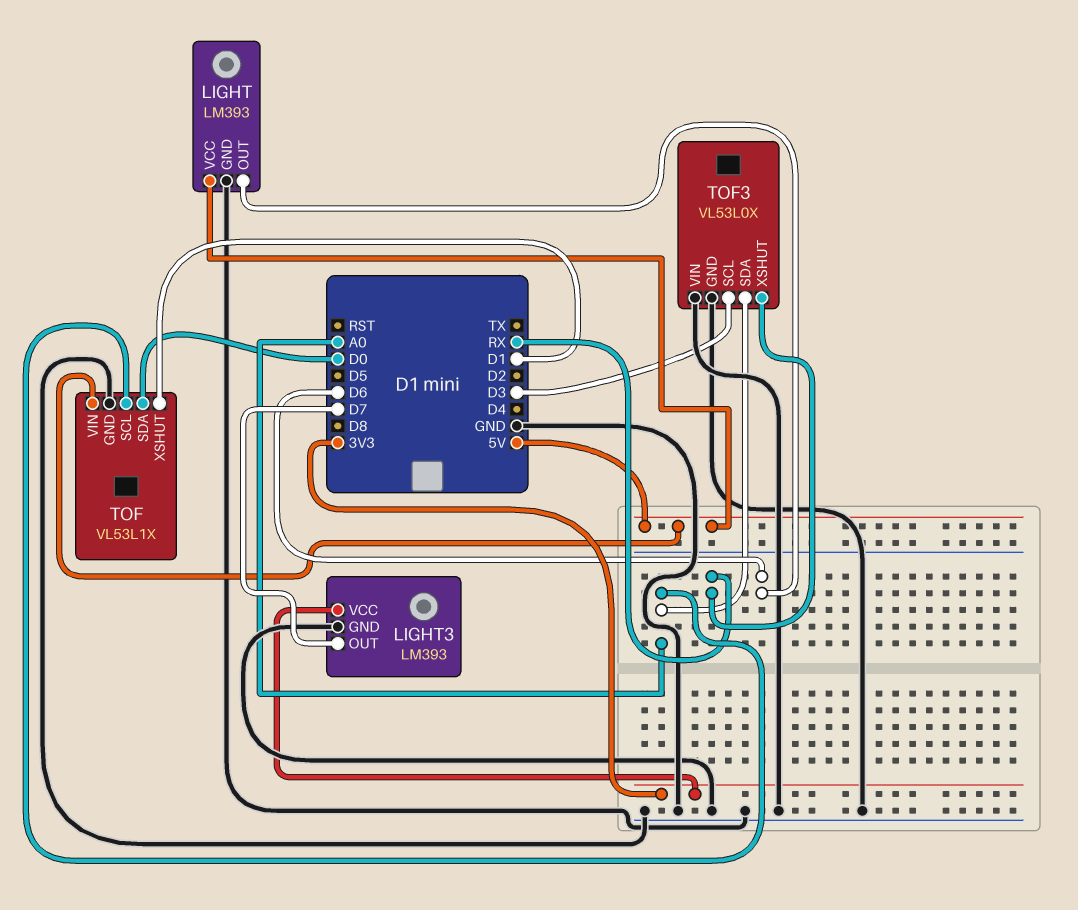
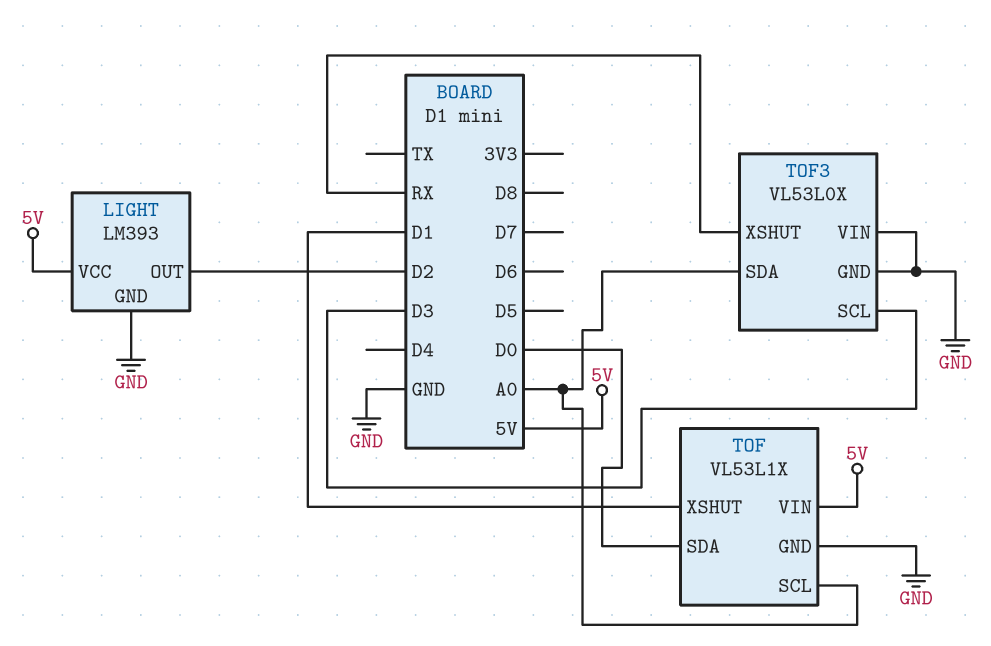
LIGHT pin OUT: D6 -> D2
LIGHT3: LM393 -> none
LIGHT3 pin GND: GND -> none
LIGHT3 pin OUT: D7 -> none
LIGHT3 pin VCC: 3V3 -> none

